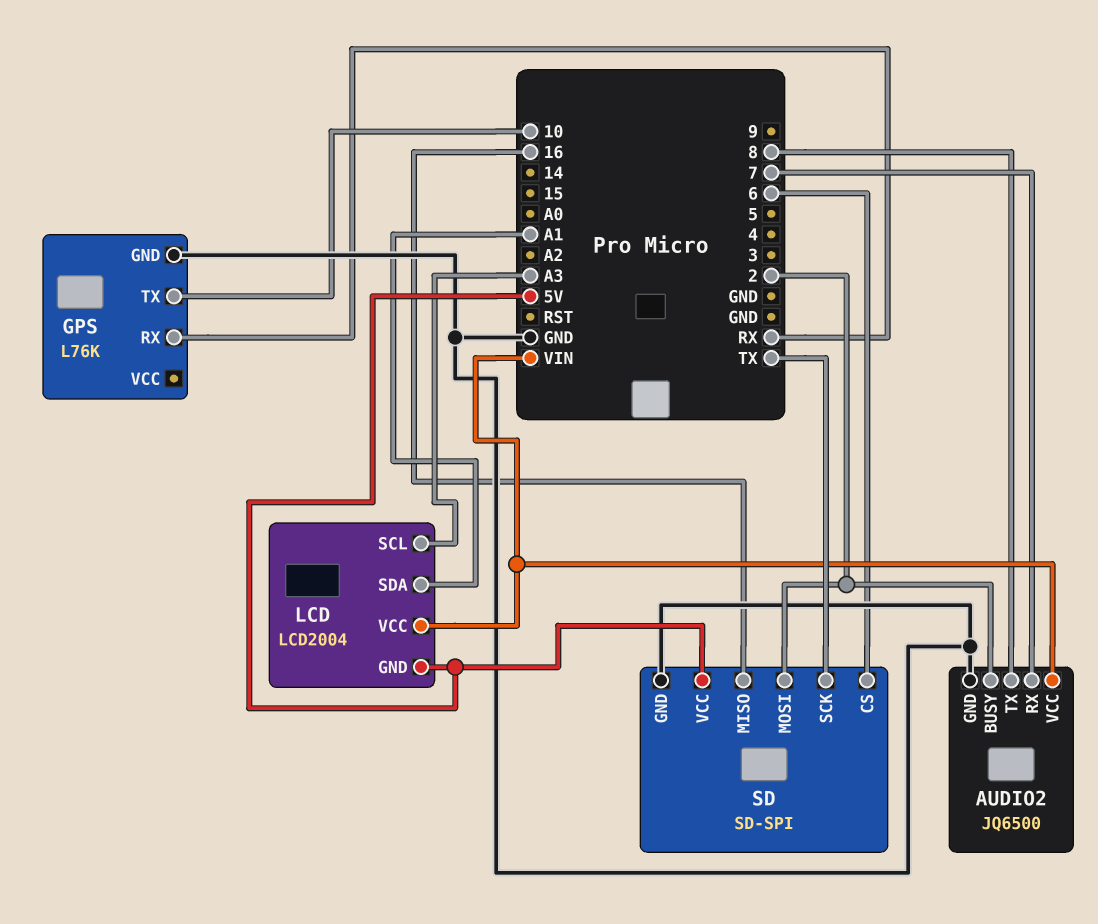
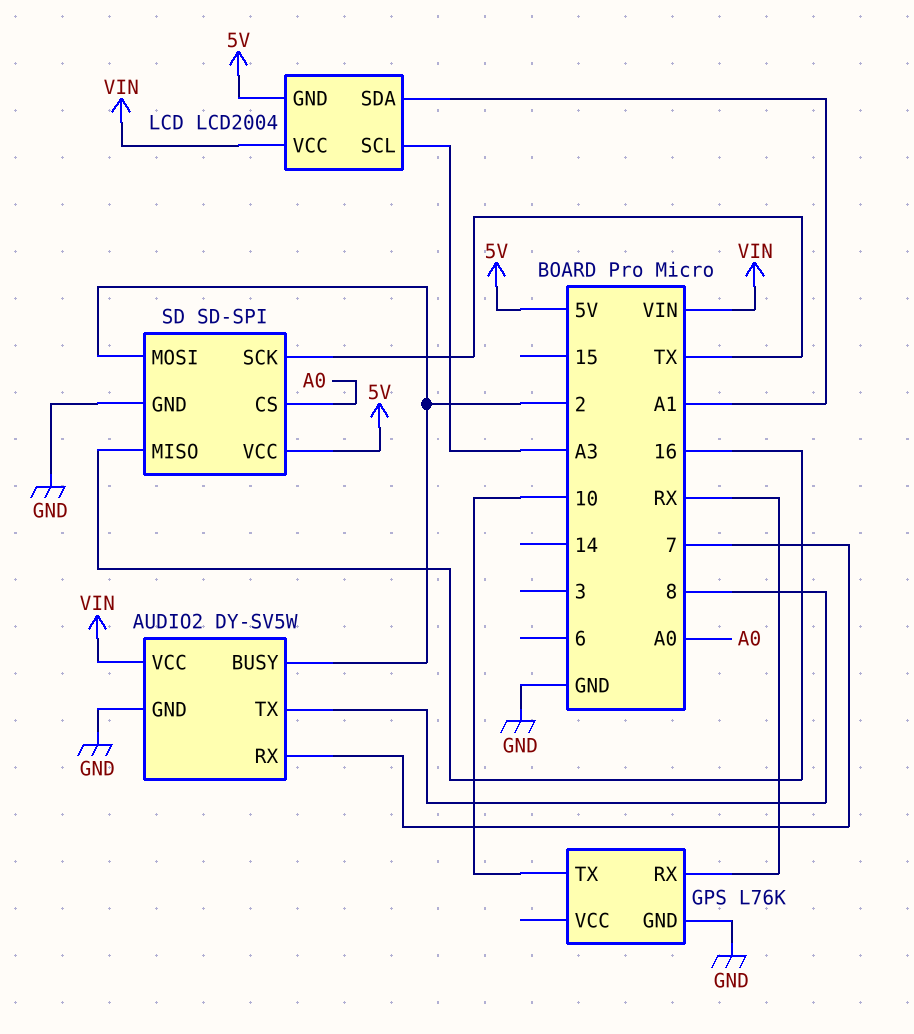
AUDIO2: JQ6500 -> DY-SV5W
SD pin CS: 6 -> A0

